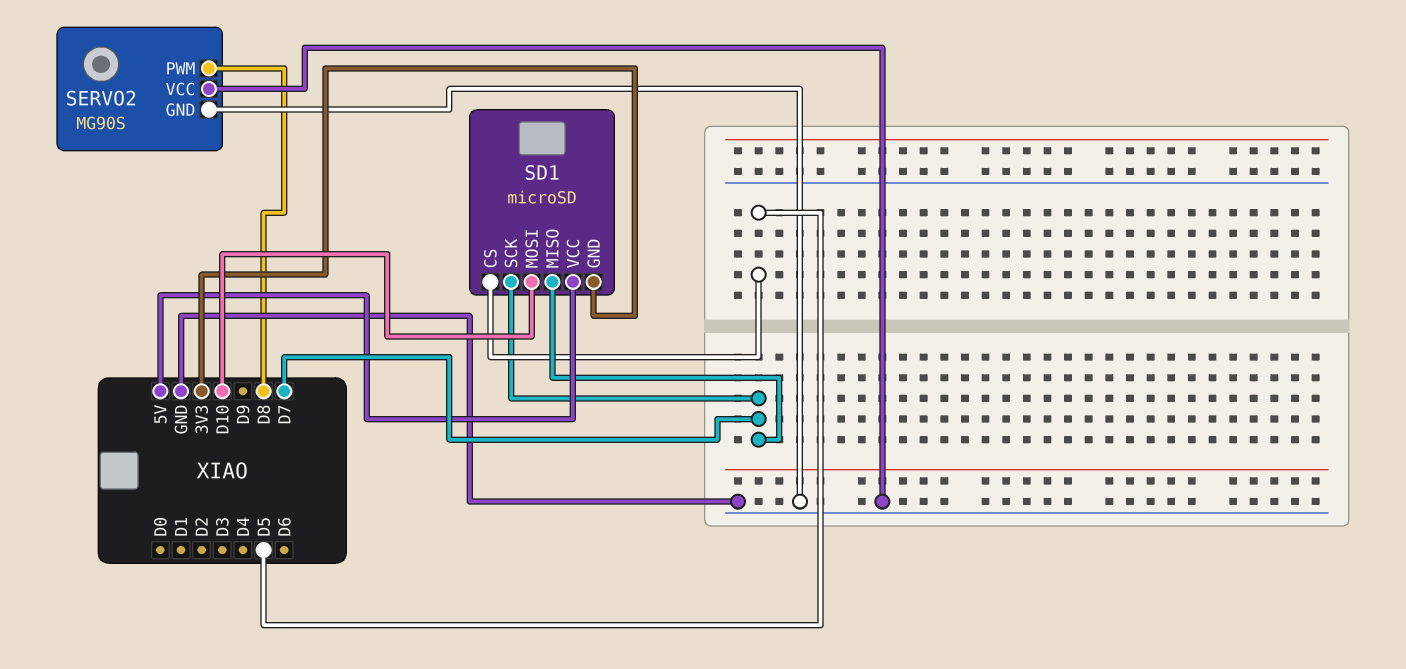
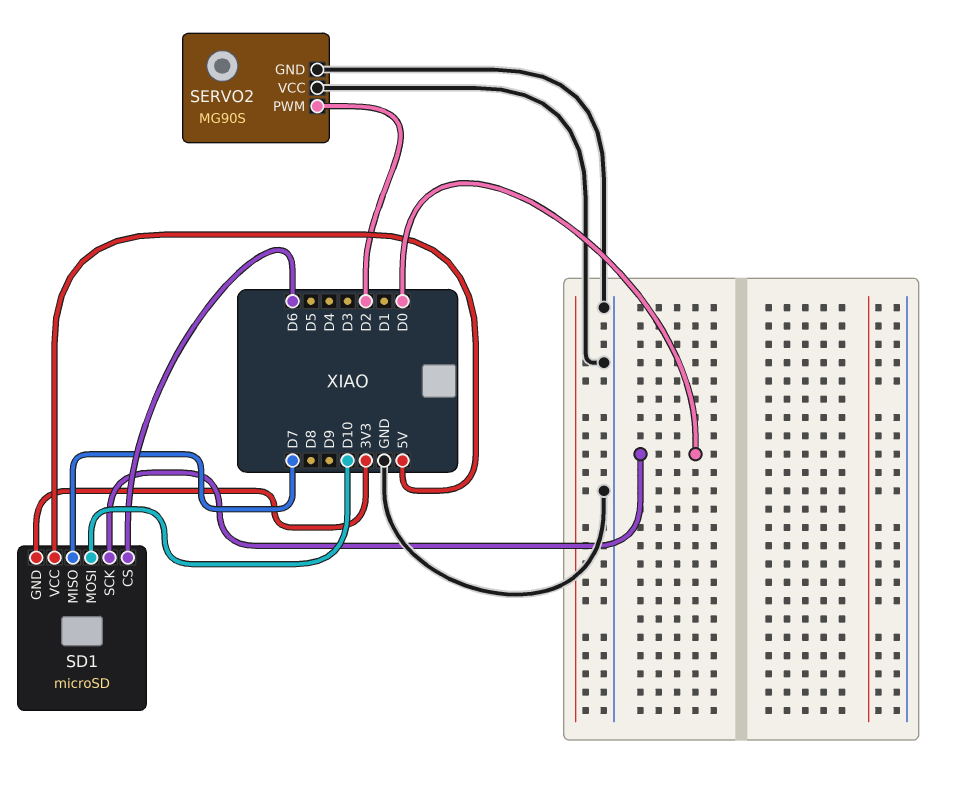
SD1 pin CS: D5 -> D6
SD1 pin SCK: D7 -> D0
SERVO2 pin PWM: D8 -> D2

